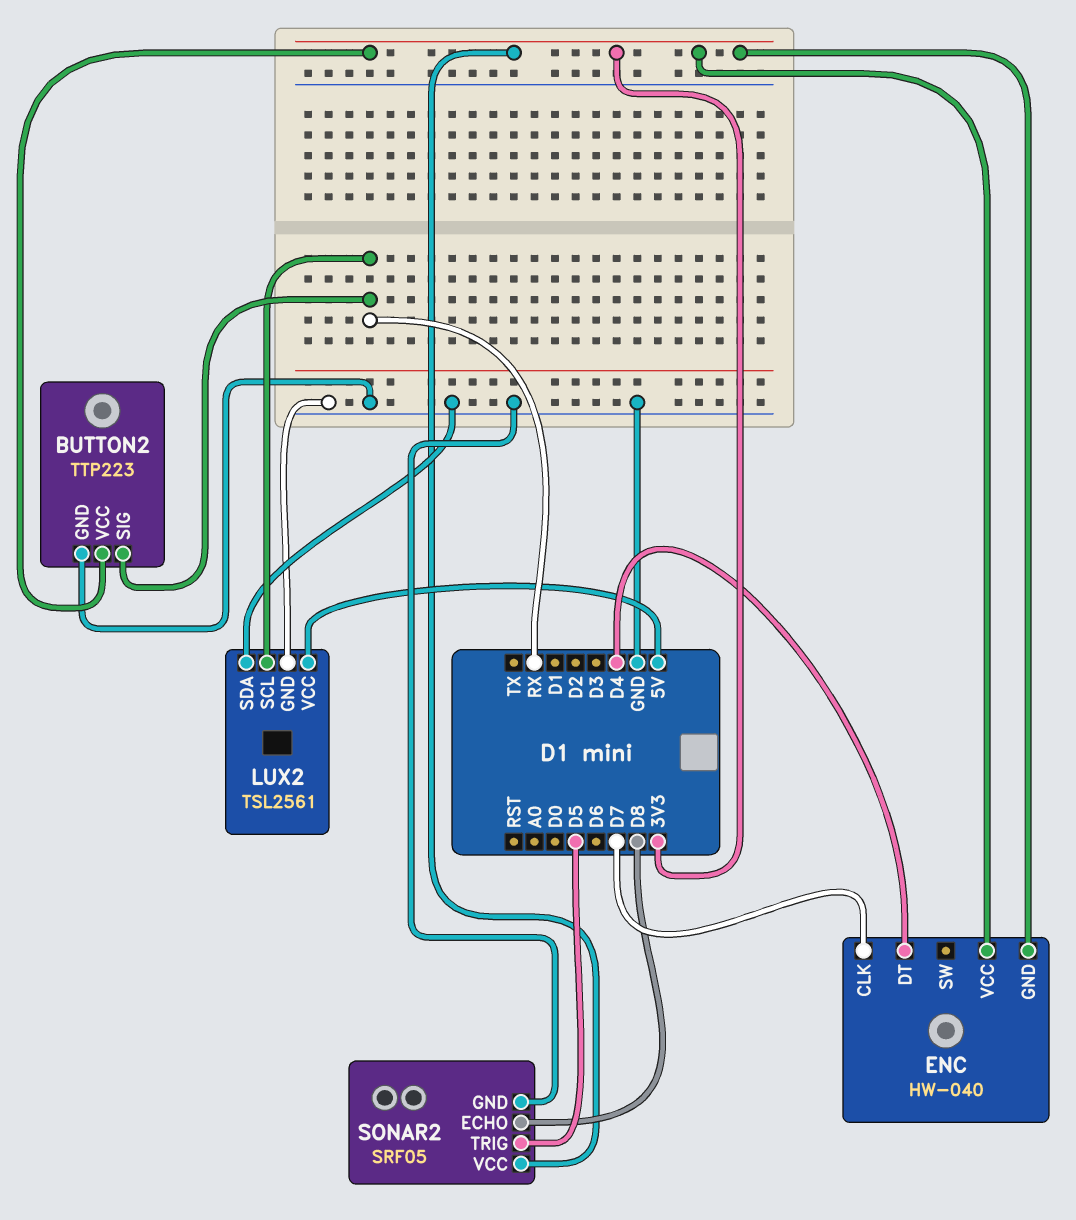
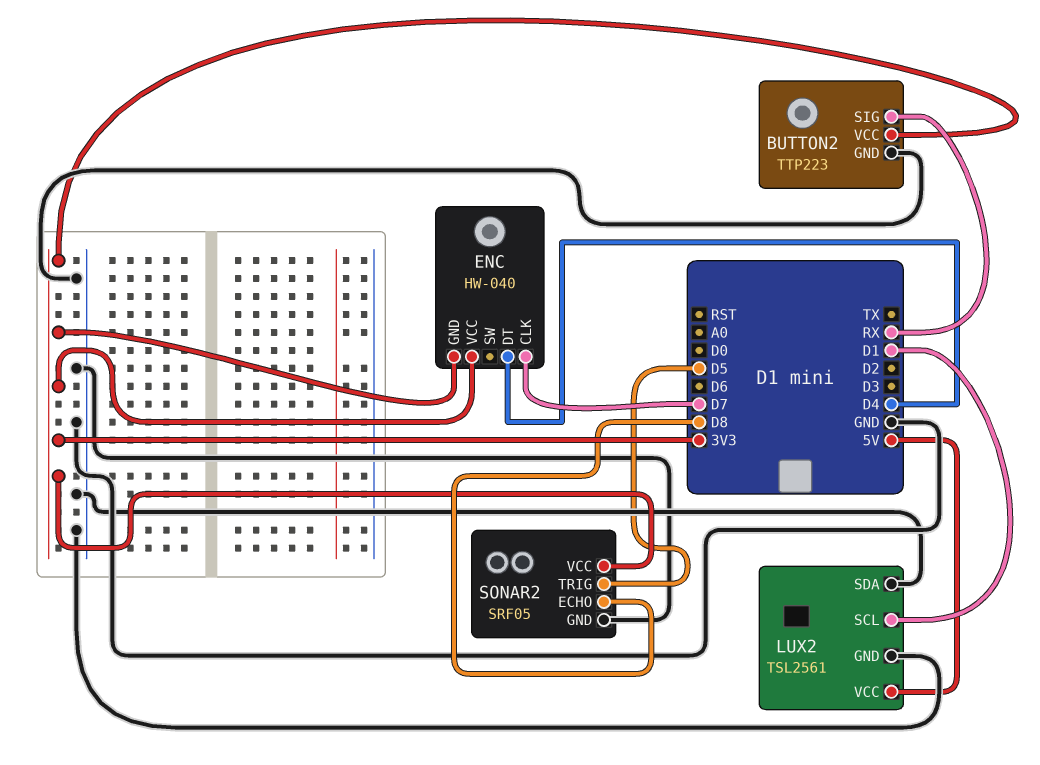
LUX2 pin SCL: RX -> D1

